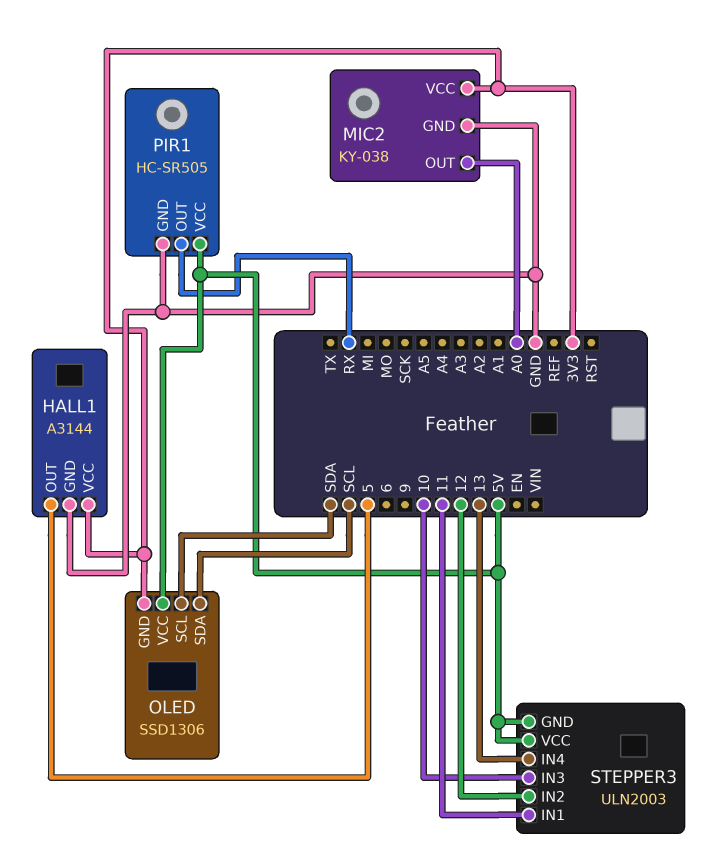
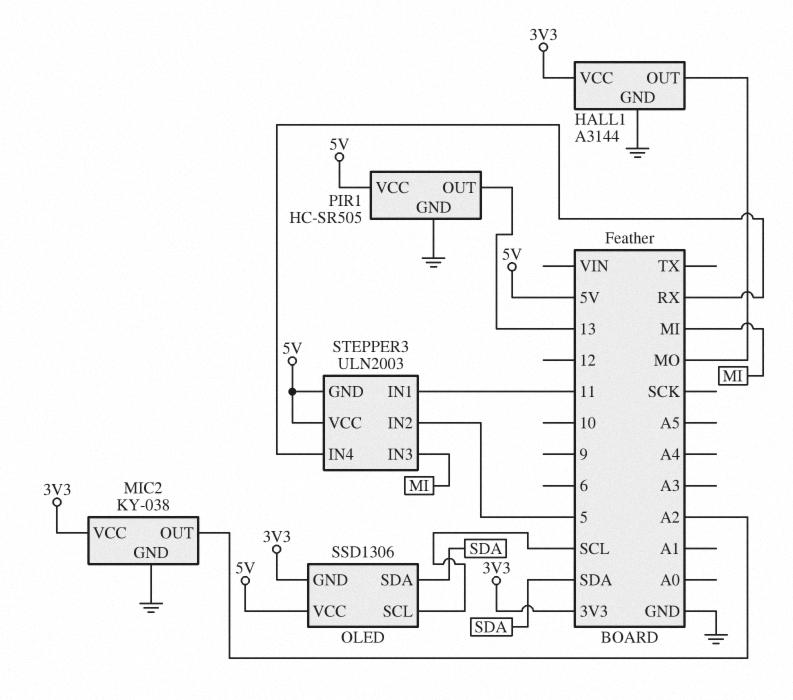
HALL1 pin OUT: 5 -> MO
MIC2 pin OUT: A0 -> A2
OLED pin SCL: SDA -> SCL
OLED pin SDA: SCL -> SDA
PIR1 pin OUT: RX -> 13
STEPPER3 pin IN2: 12 -> 5
STEPPER3 pin IN3: 10 -> MI
STEPPER3 pin IN4: 13 -> RX

